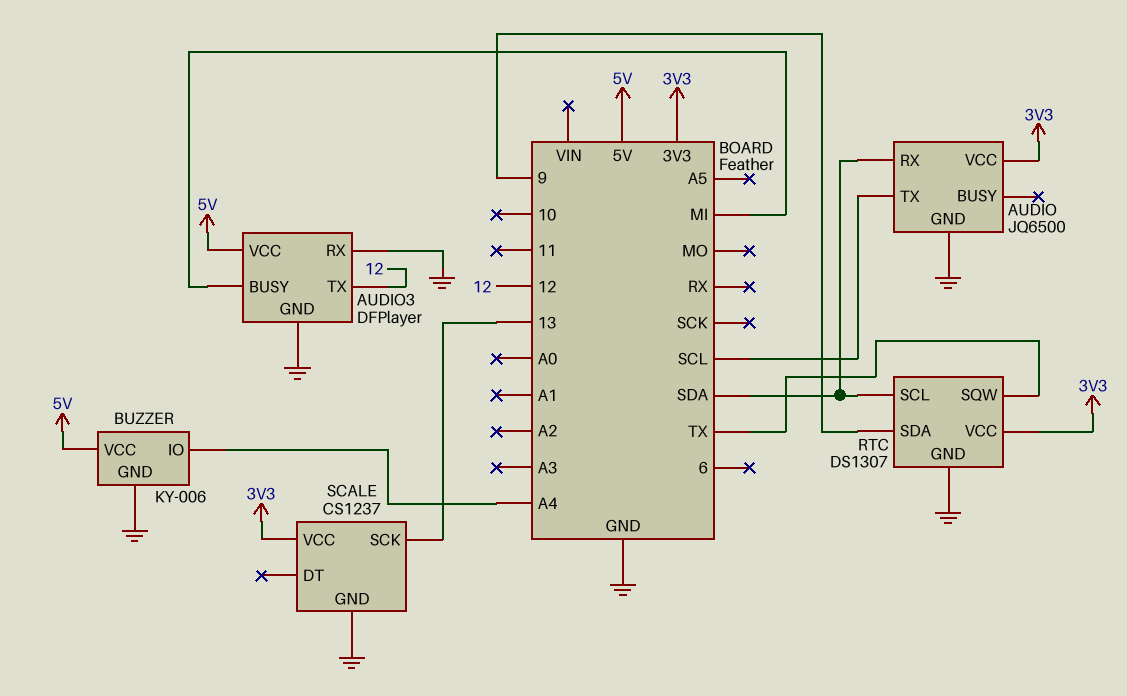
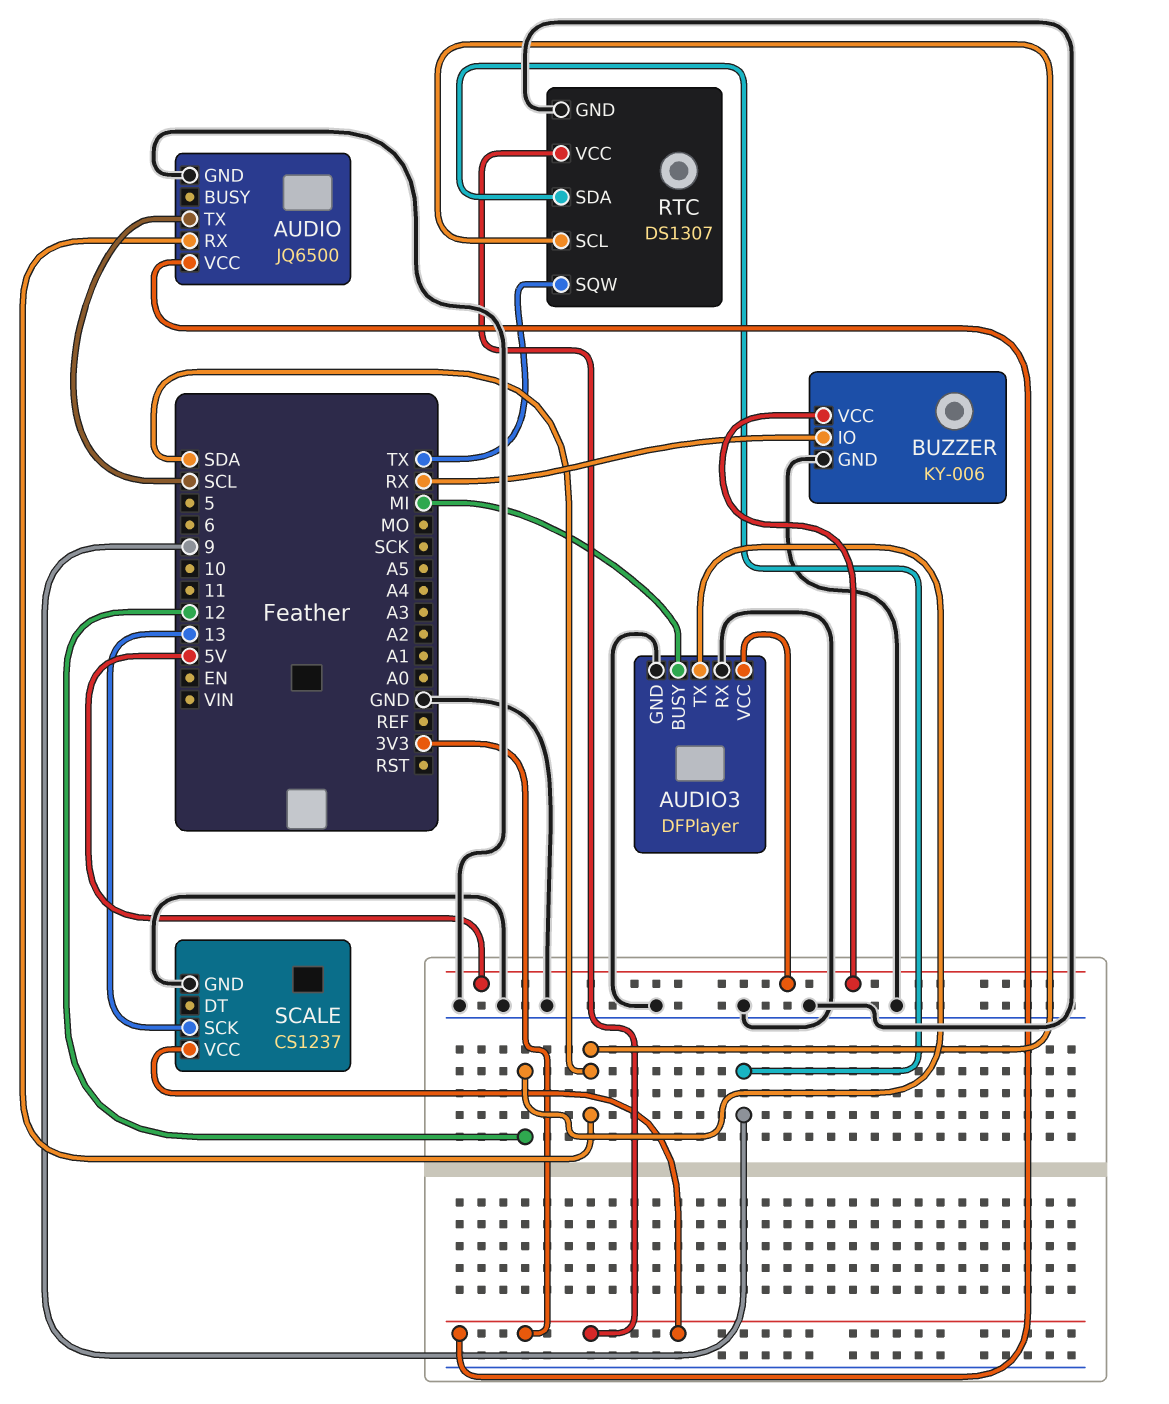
BUZZER pin IO: A4 -> RX

